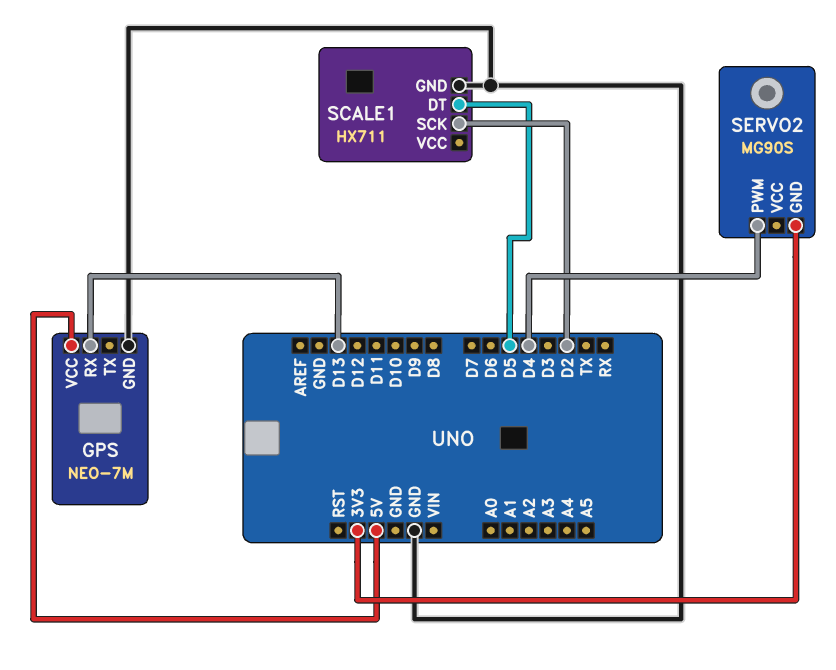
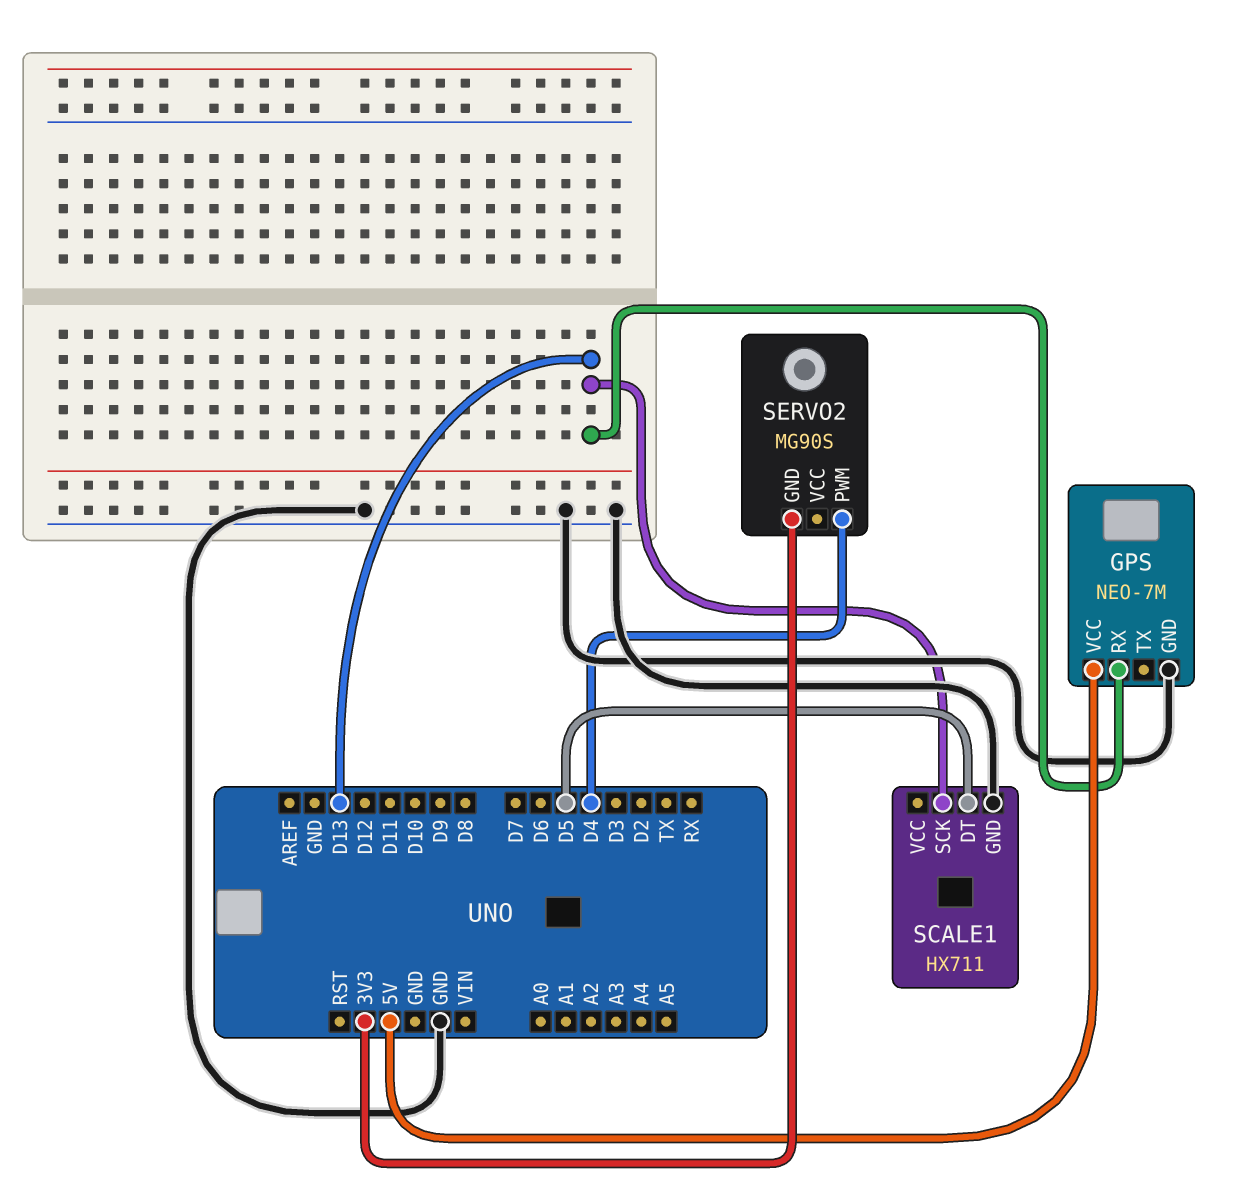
SCALE1 pin SCK: D2 -> D13

